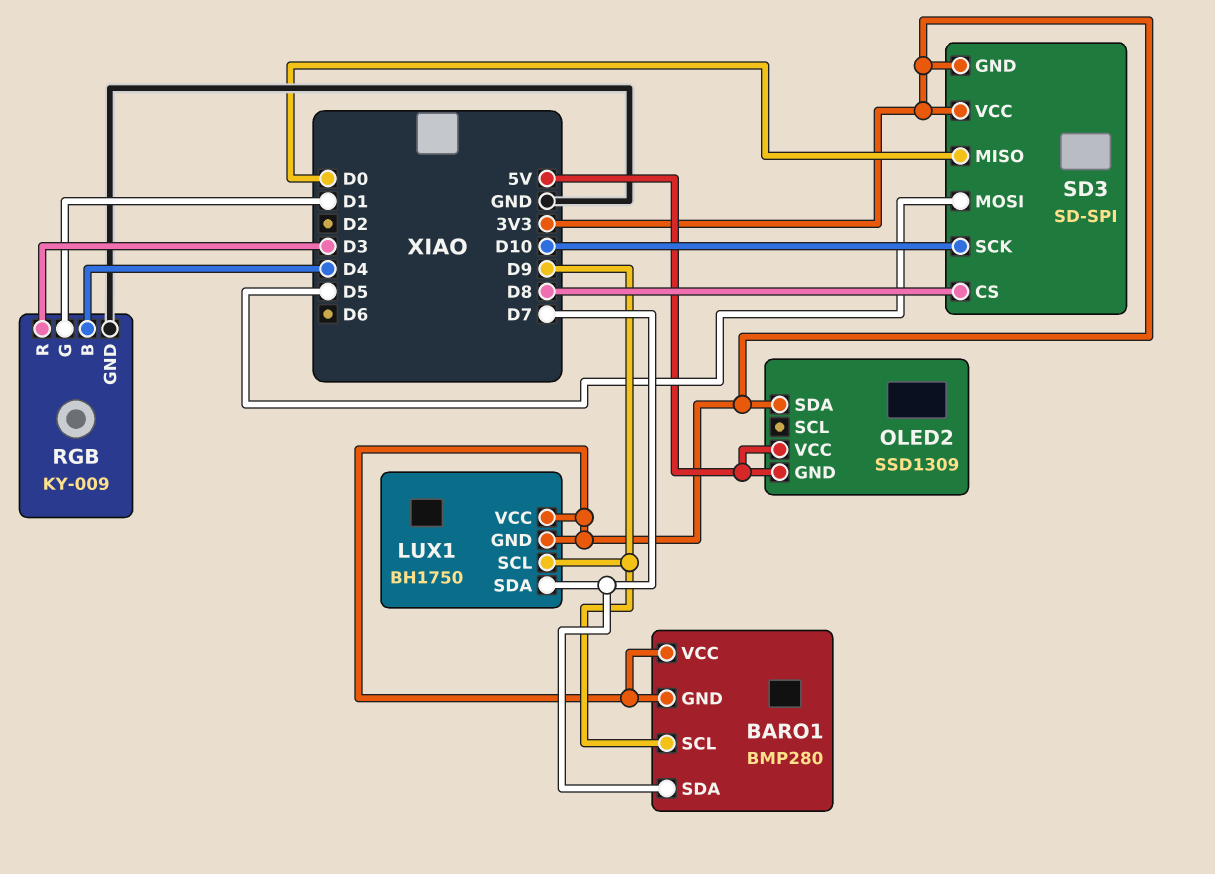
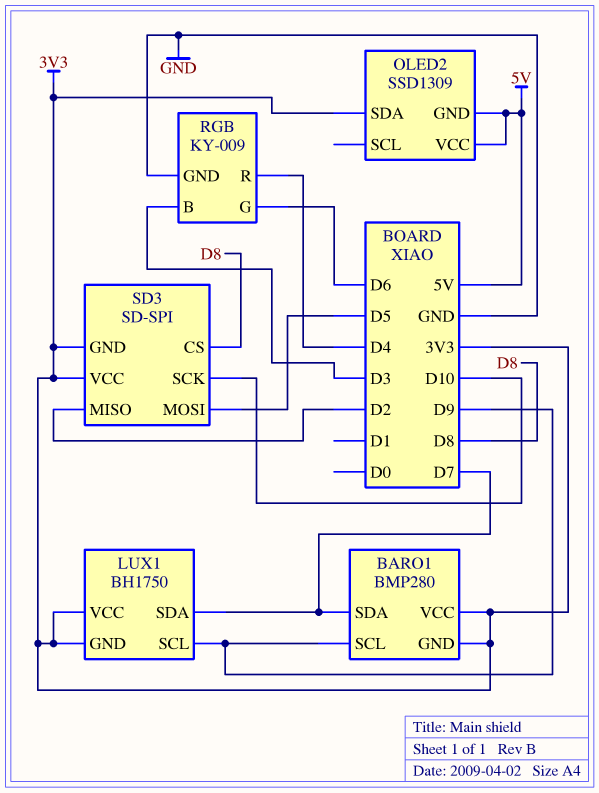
RGB pin B: D4 -> D3
RGB pin G: D1 -> D6
RGB pin R: D3 -> D4
SD3 pin MISO: D0 -> D2

